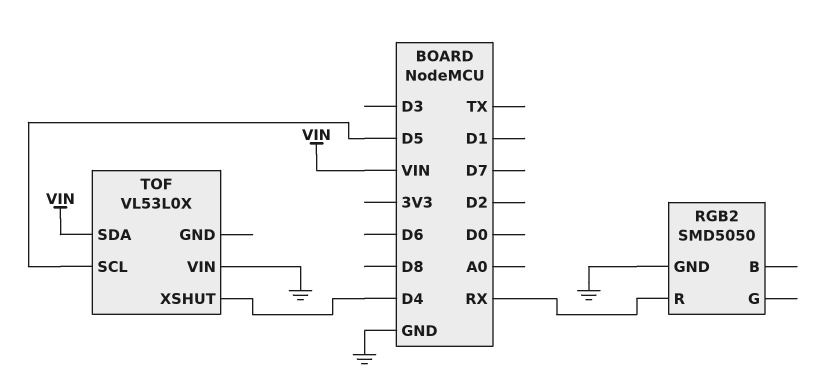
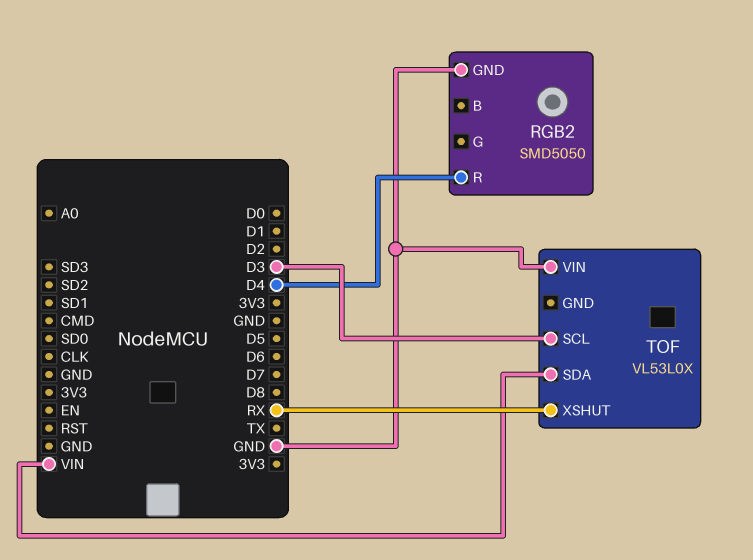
RGB2 pin R: RX -> D4
TOF pin SCL: D5 -> D3
TOF pin XSHUT: D4 -> RX

